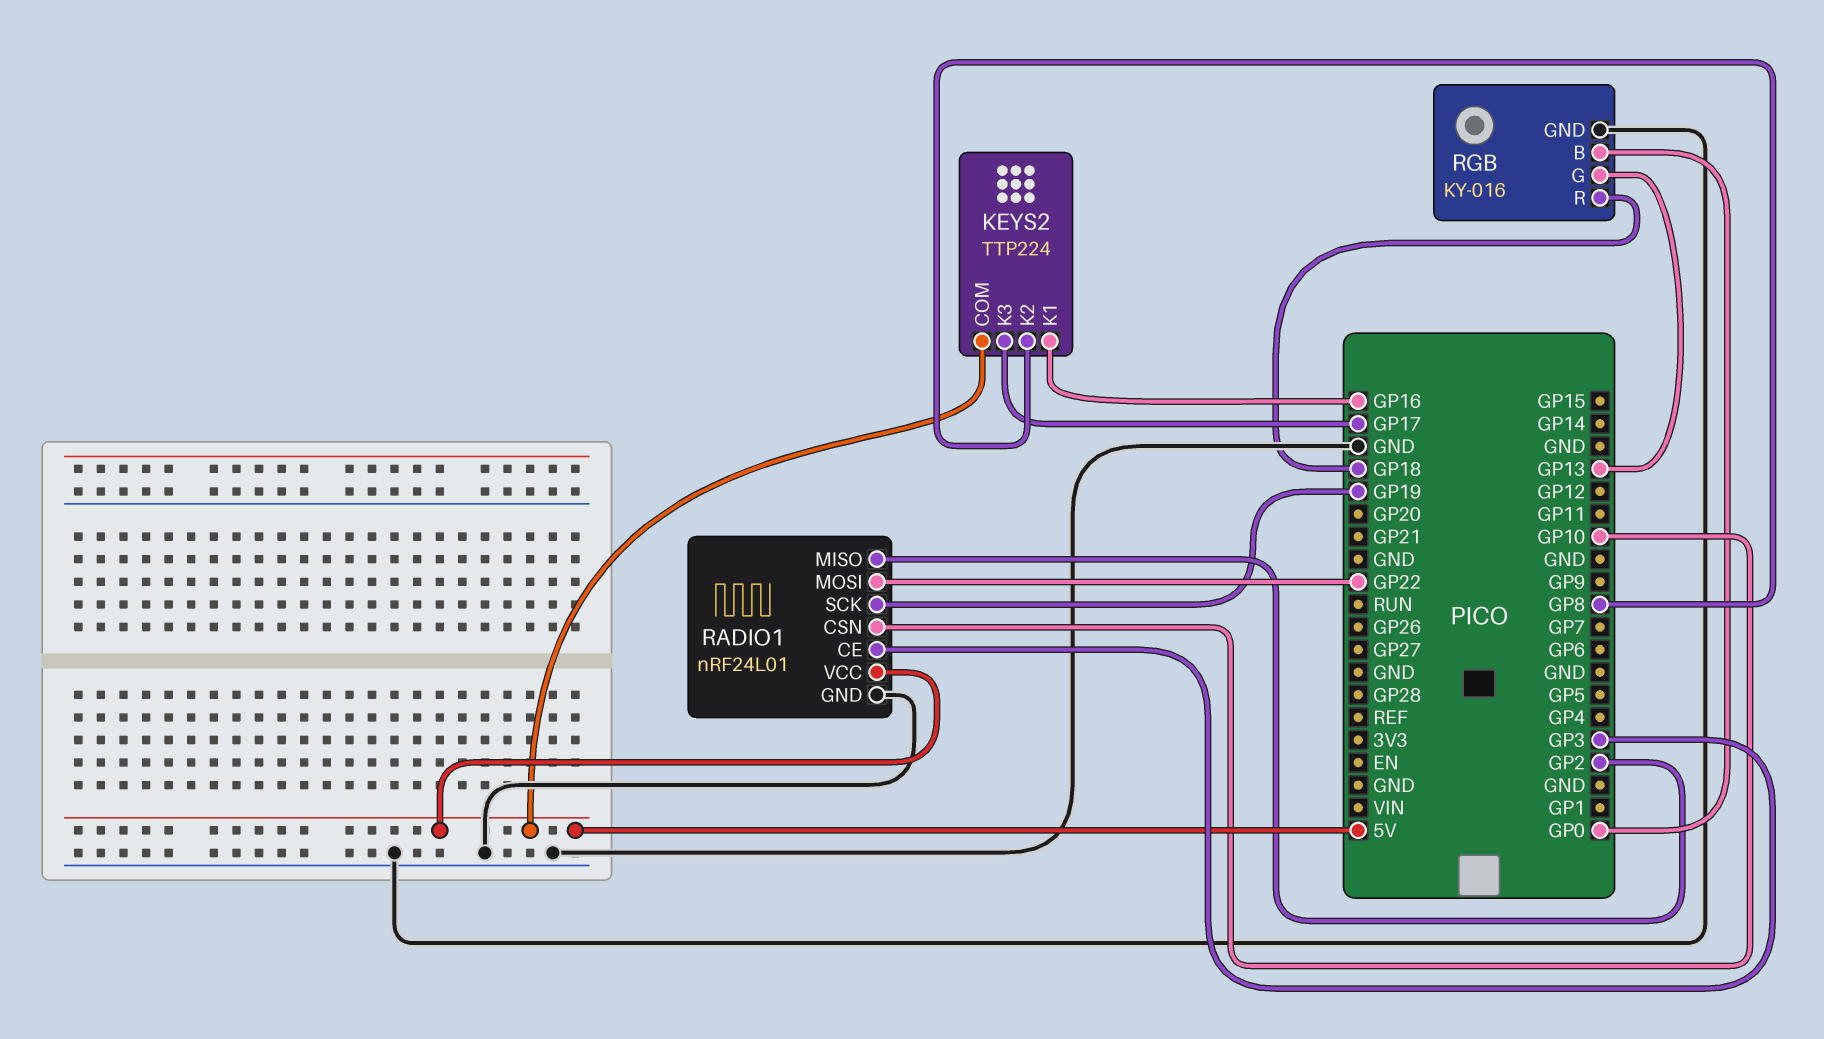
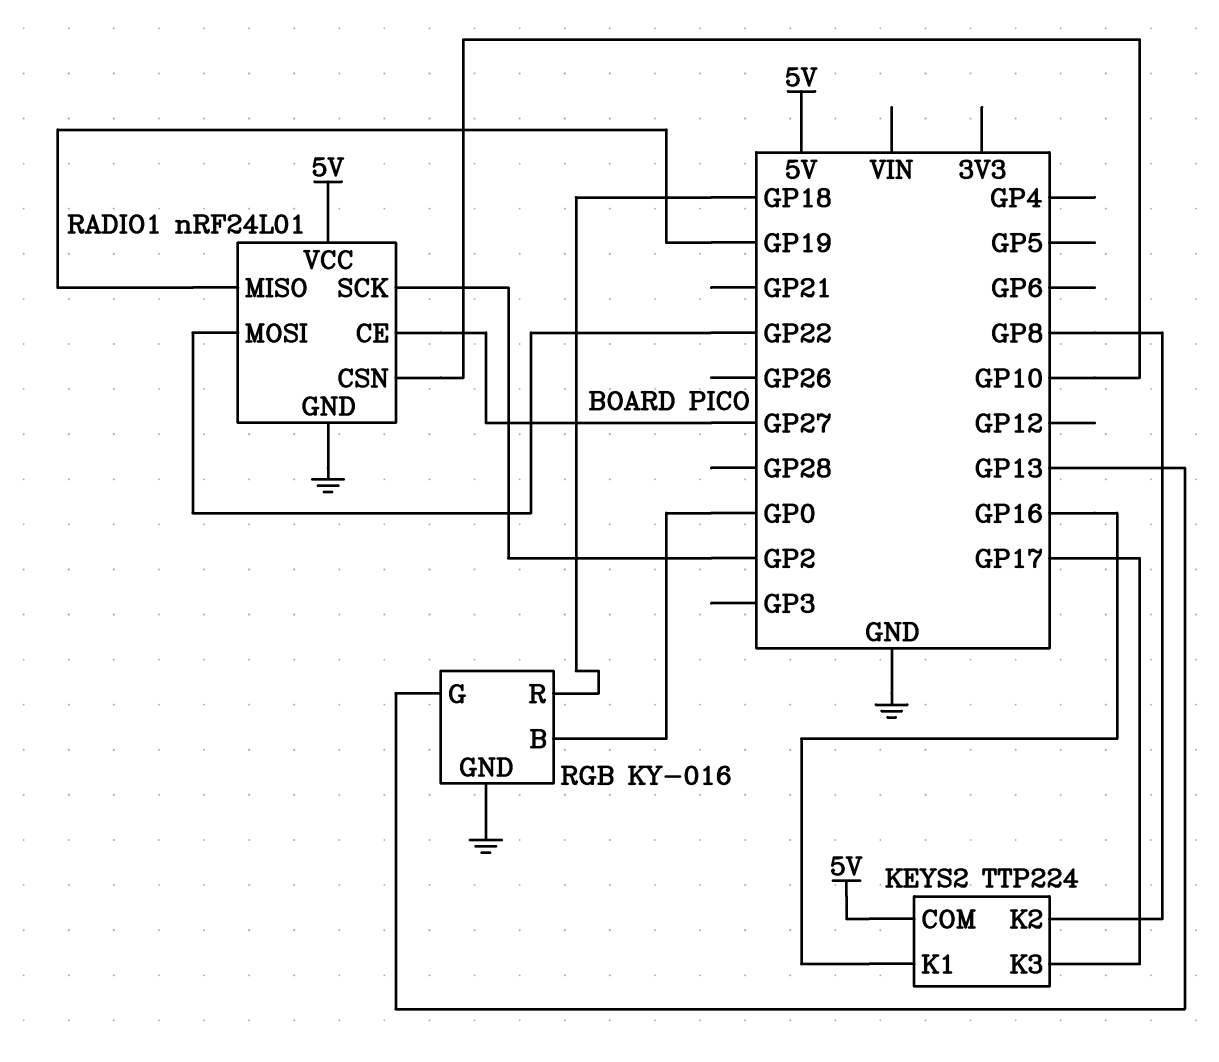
RADIO1 pin CE: GP3 -> GP27
RADIO1 pin MISO: GP2 -> GP19
RADIO1 pin SCK: GP19 -> GP2

